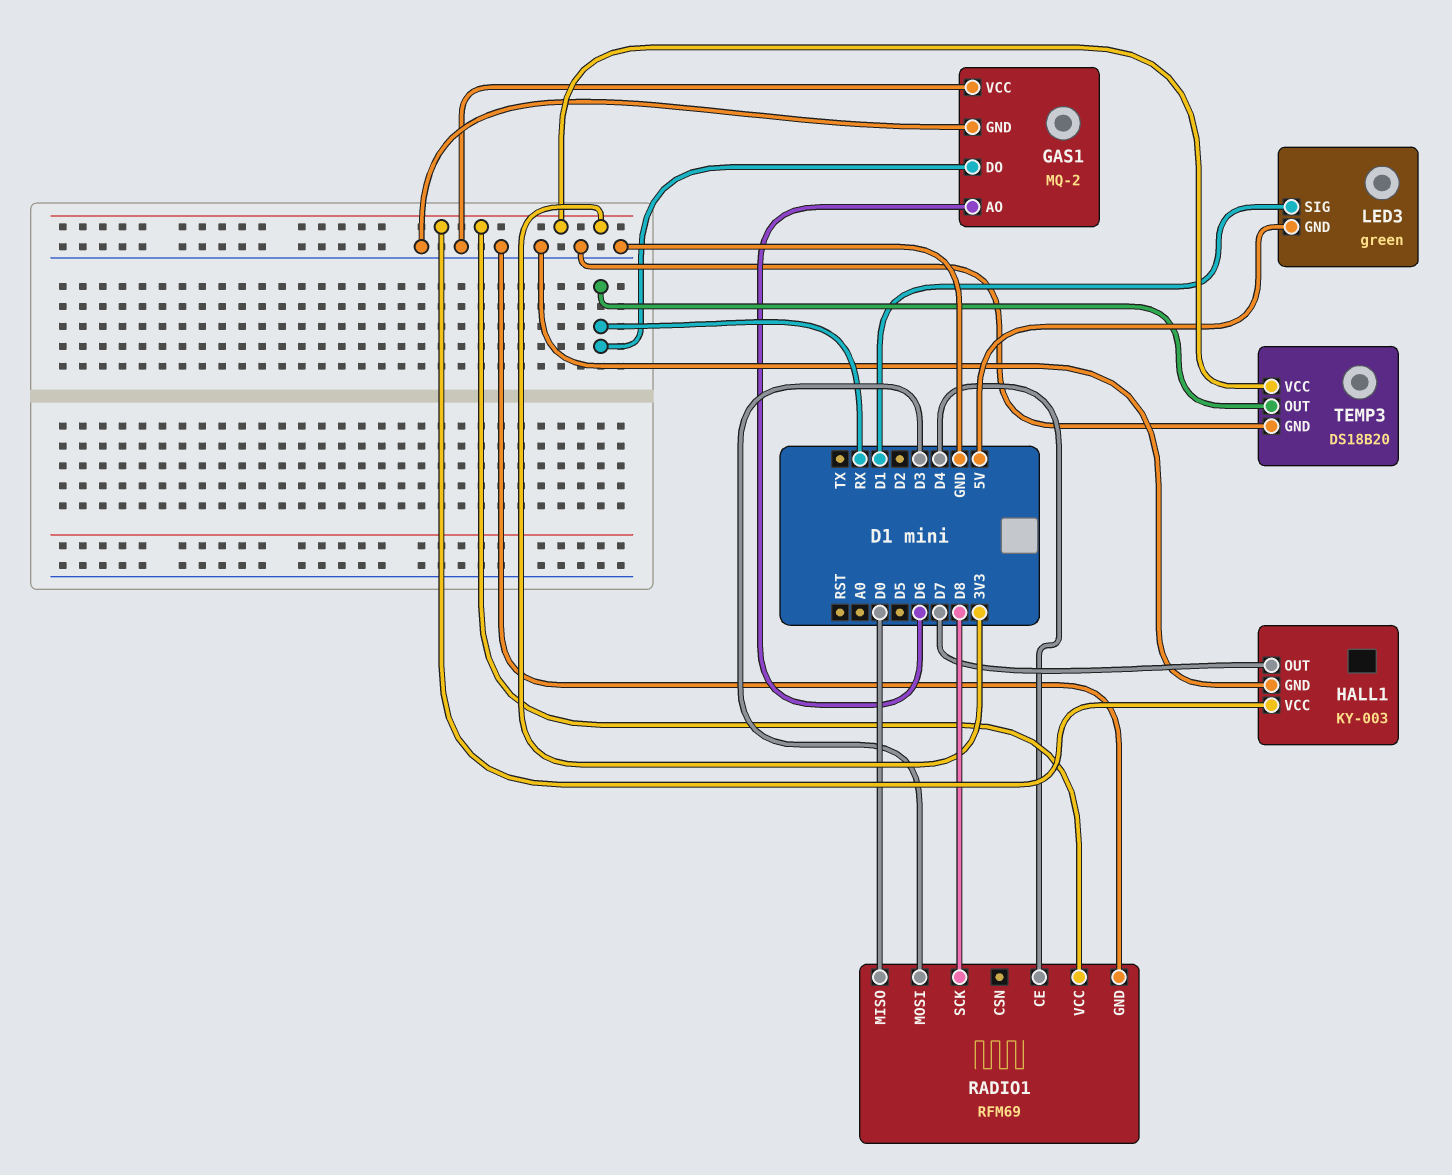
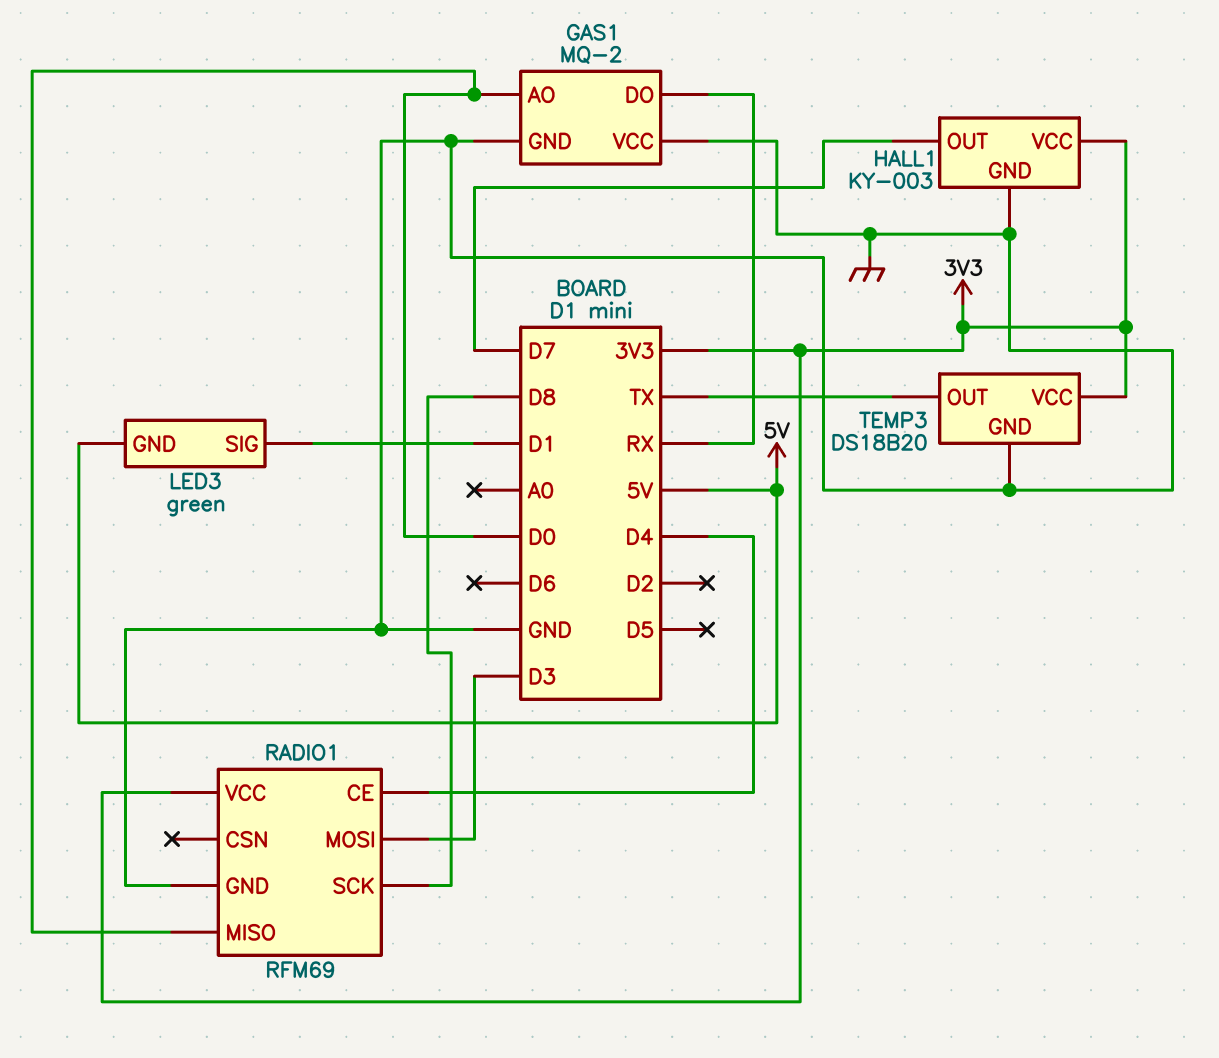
GAS1 pin AO: D6 -> D0
TEMP3 pin OUT: RX -> TX

